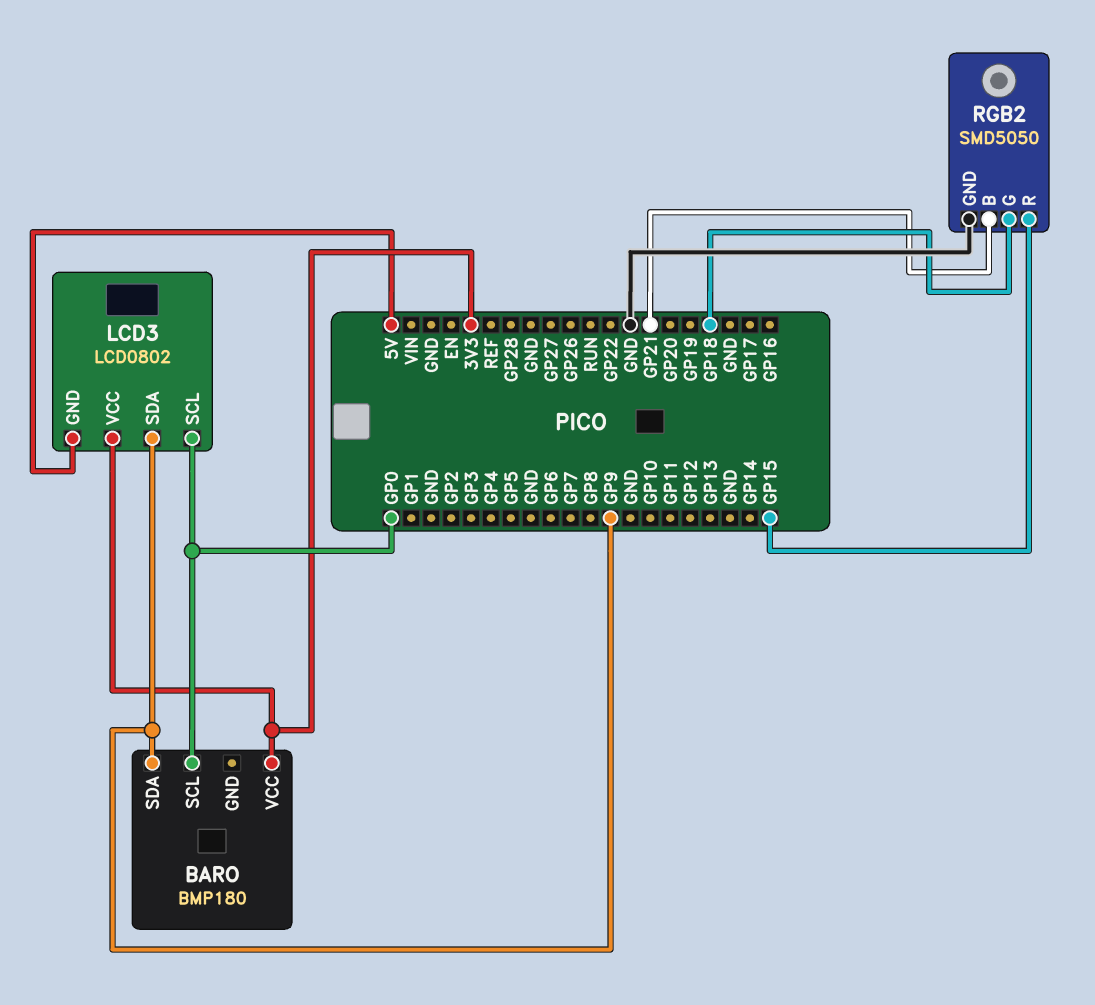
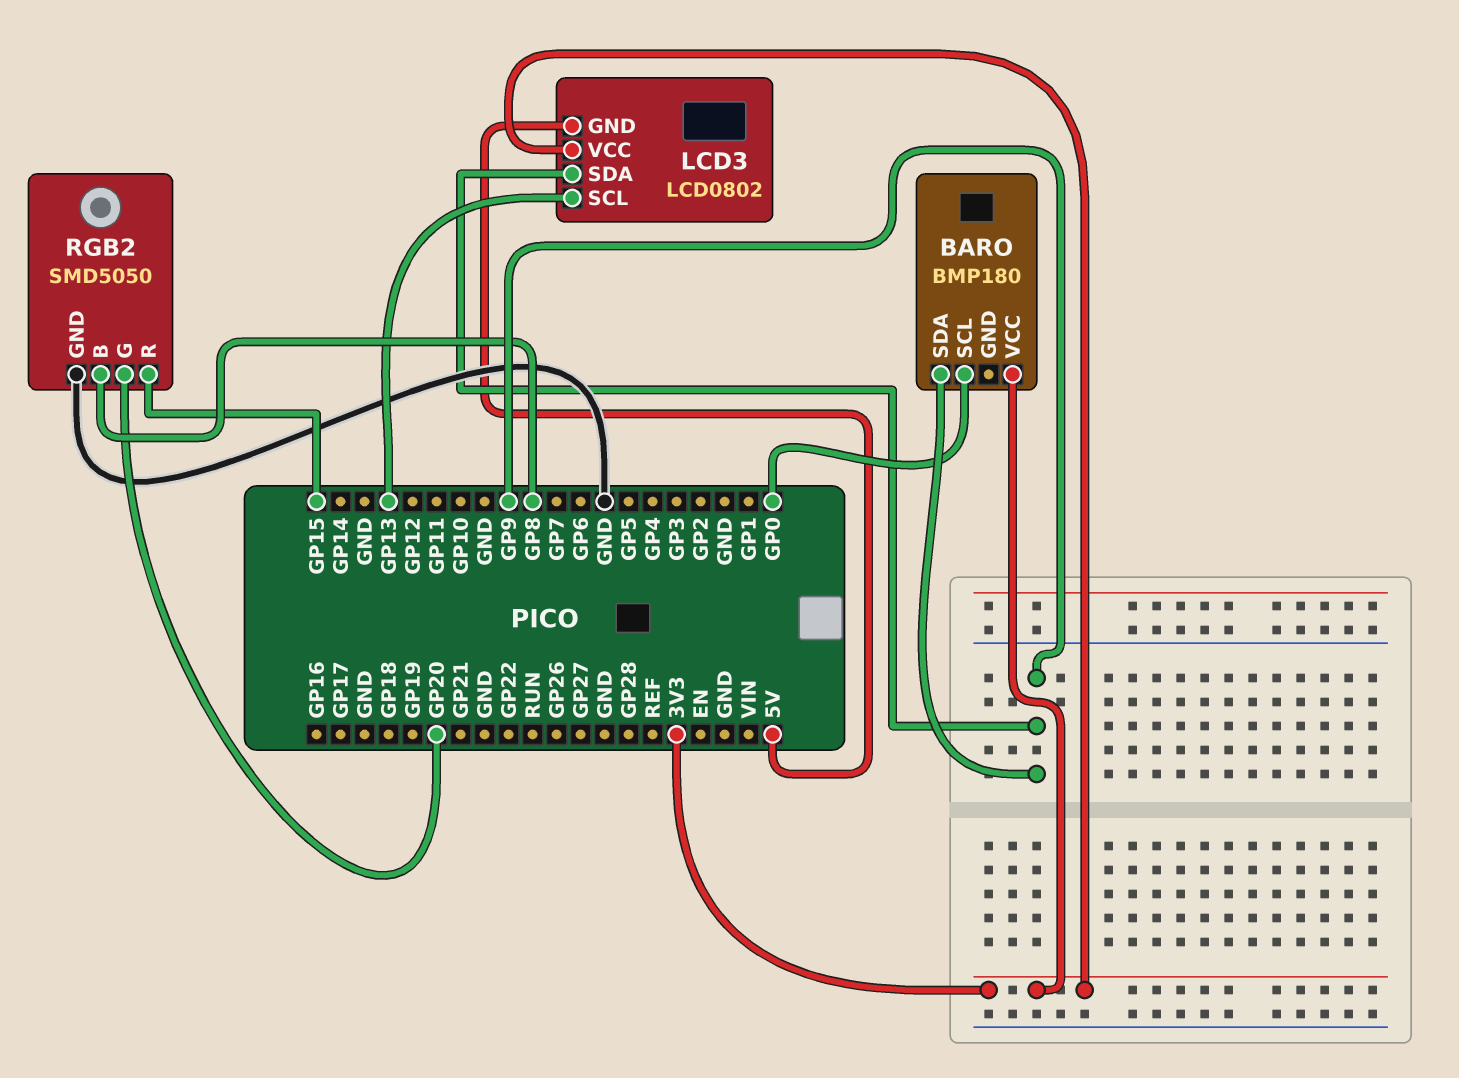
LCD3 pin SCL: GP0 -> GP13
RGB2 pin B: GP21 -> GP8
RGB2 pin G: GP18 -> GP20

